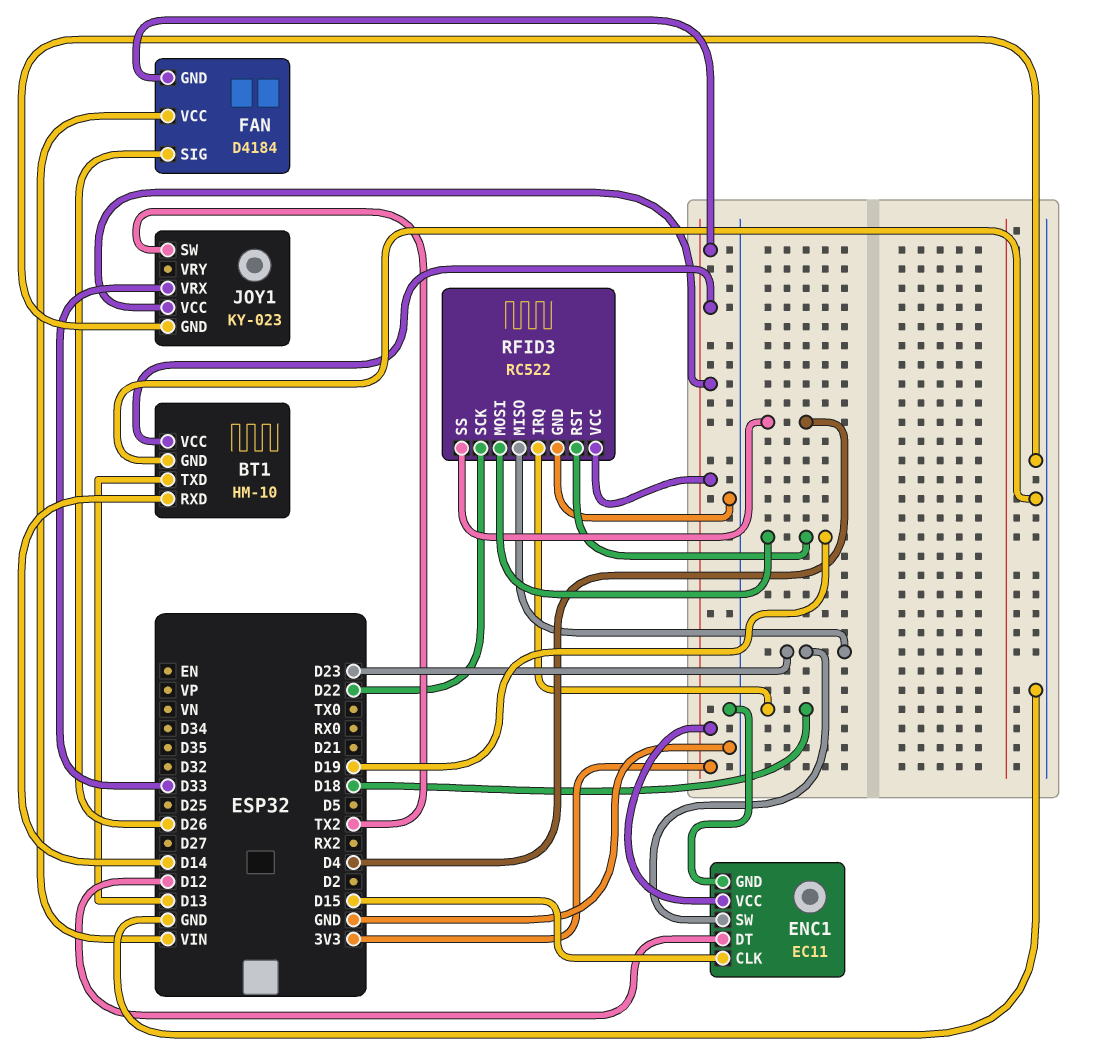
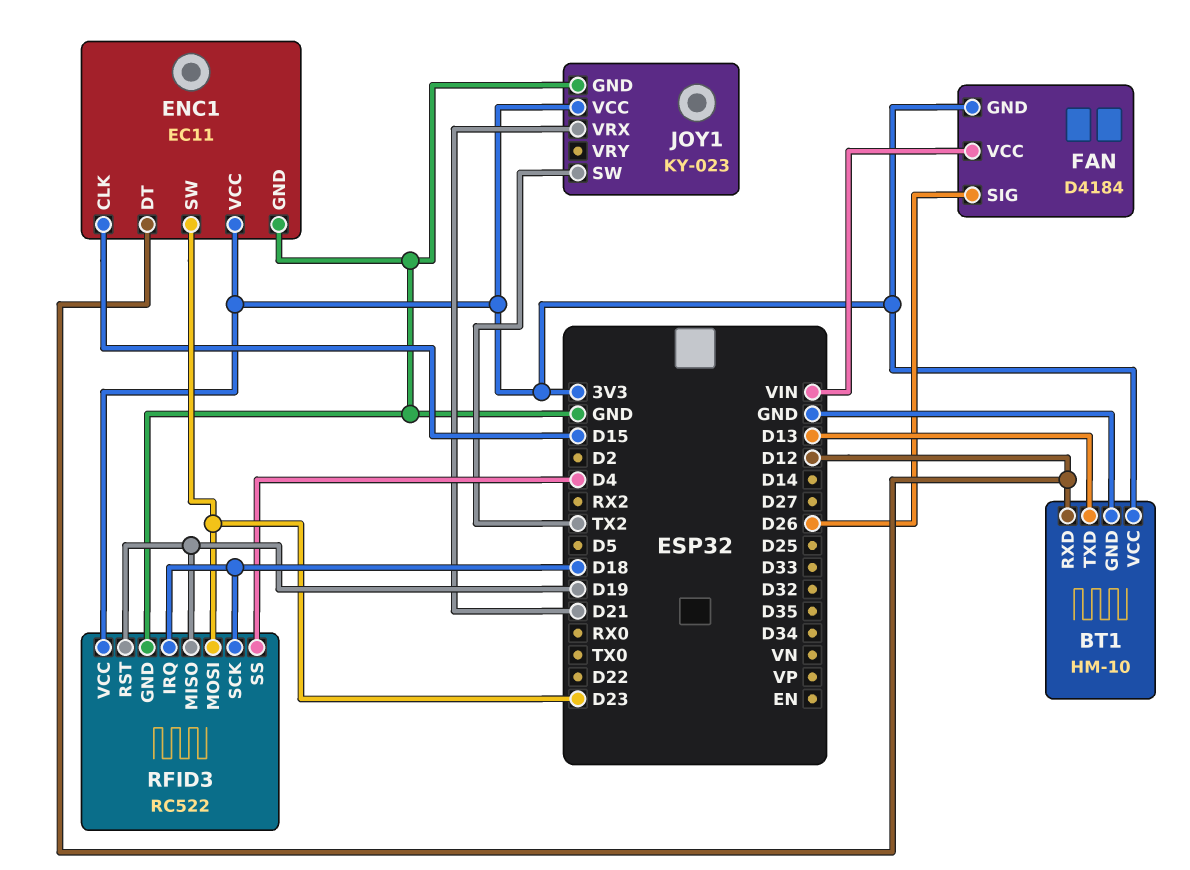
BT1 pin RXD: D14 -> D12
JOY1 pin VRX: D33 -> D21
RFID3 pin MISO: D23 -> D19
RFID3 pin MOSI: D19 -> D23
RFID3 pin SCK: D22 -> D18

